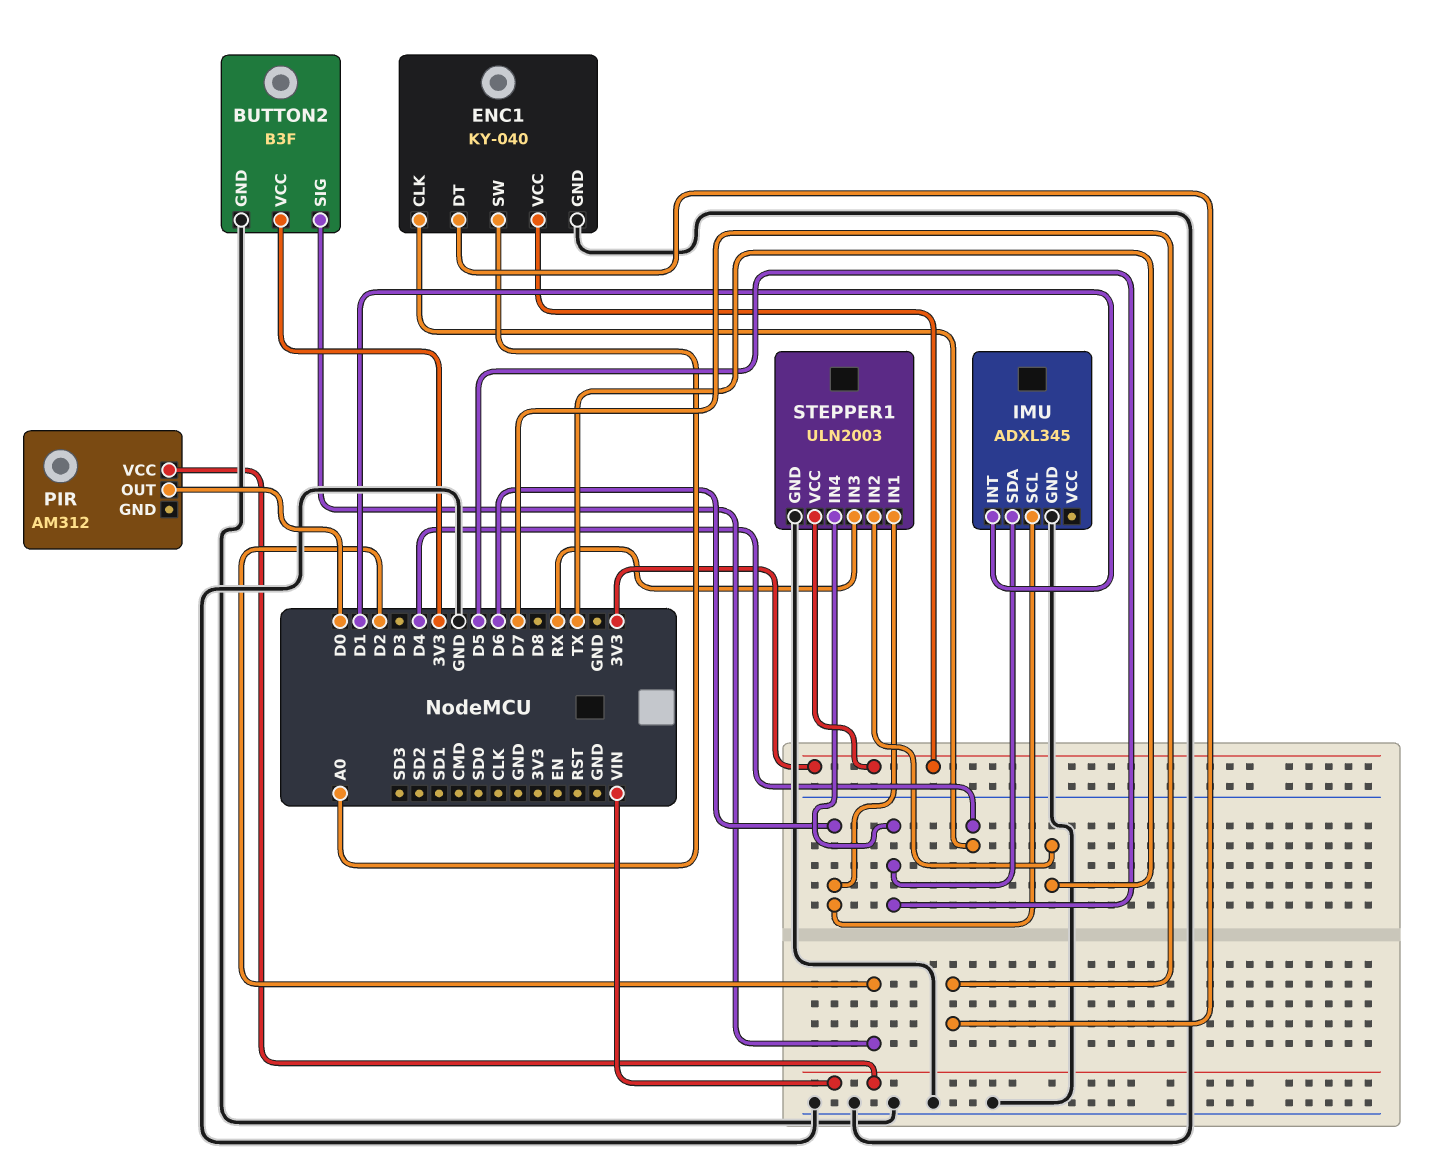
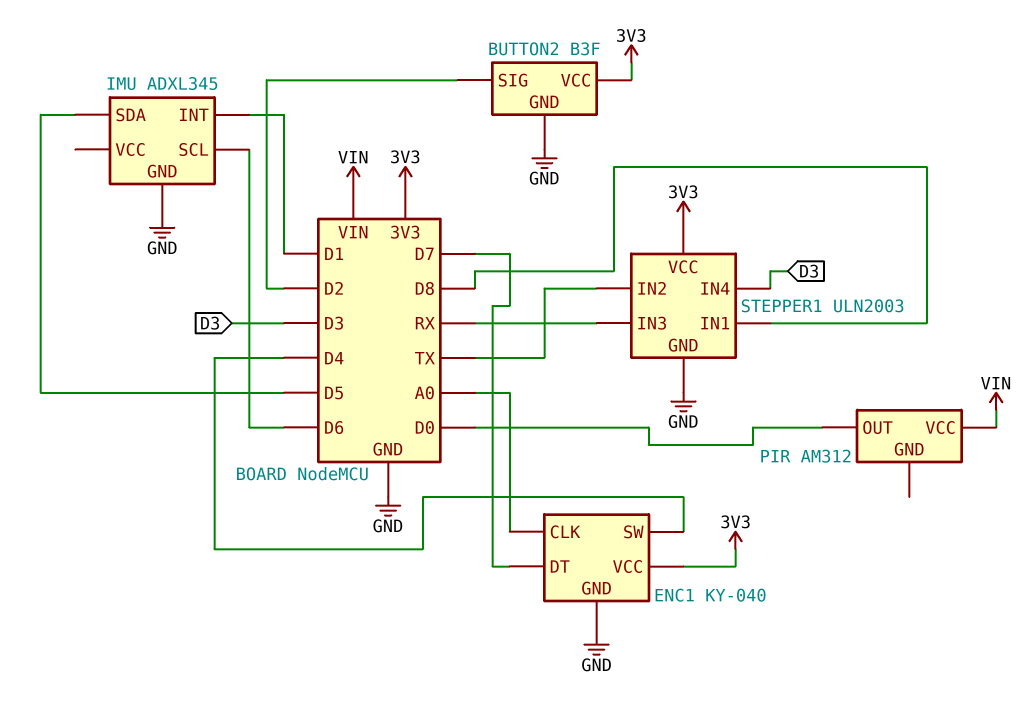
ENC1 pin CLK: D4 -> A0
ENC1 pin SW: A0 -> D4
STEPPER1 pin IN1: D6 -> D8
STEPPER1 pin IN4: D5 -> D3

